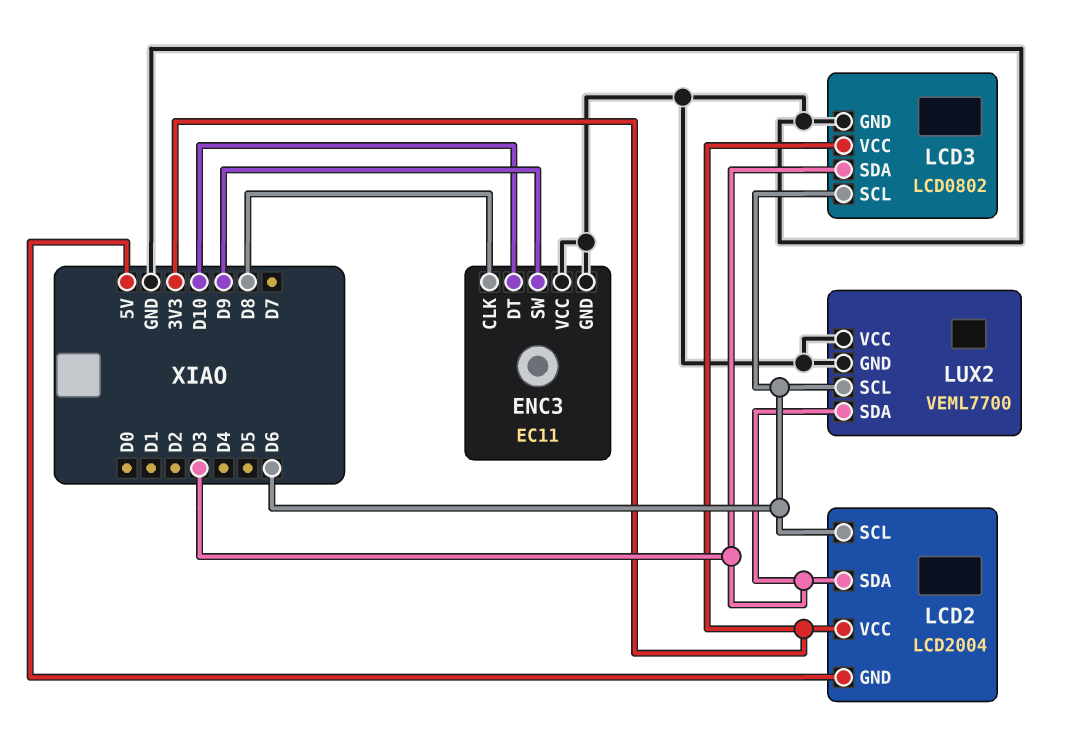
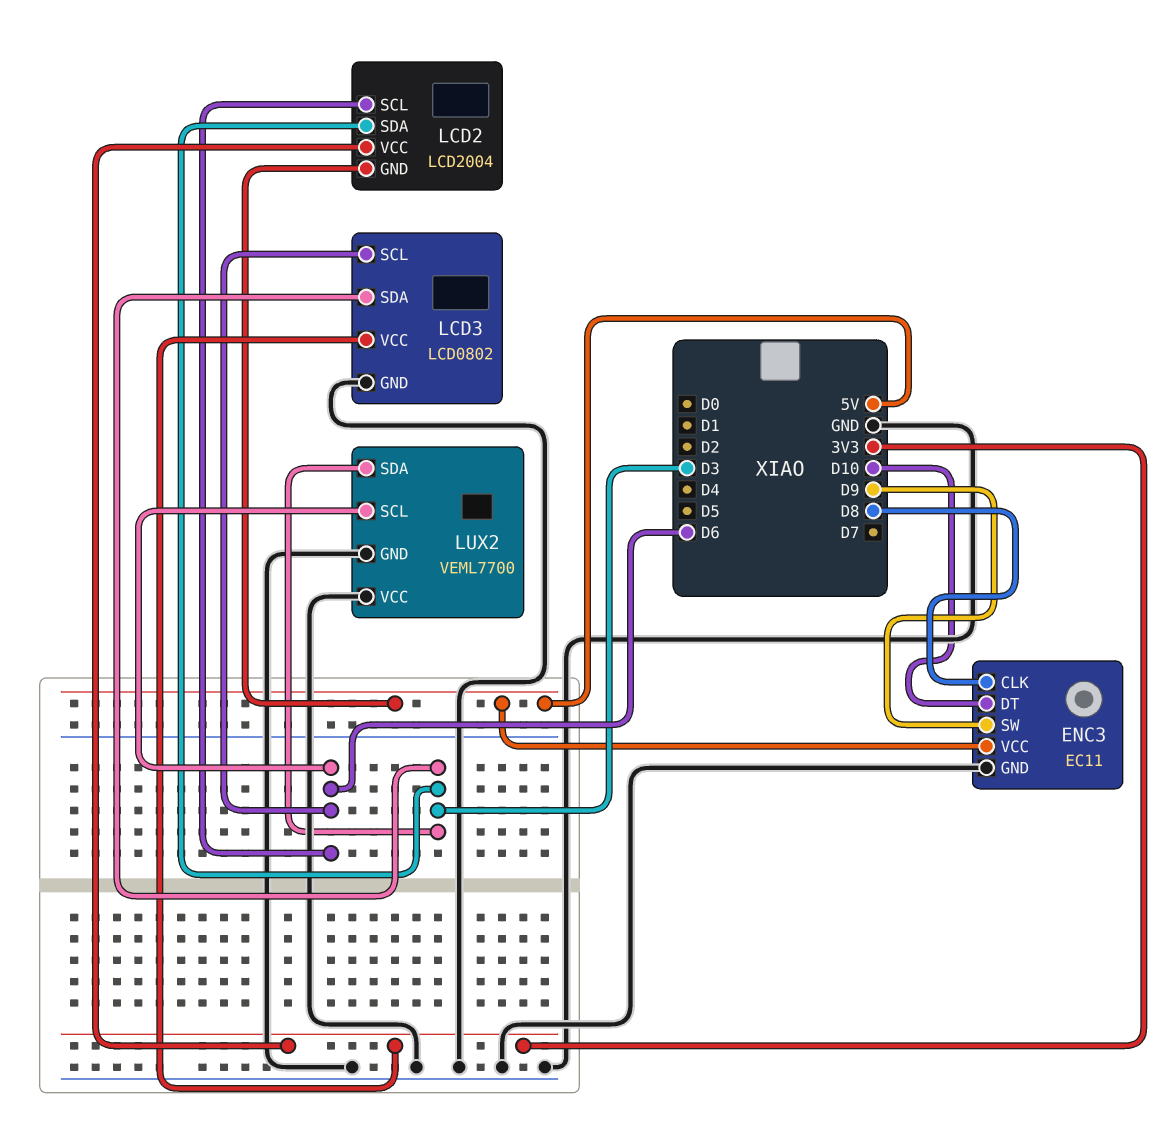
ENC3 pin VCC: GND -> 5V

